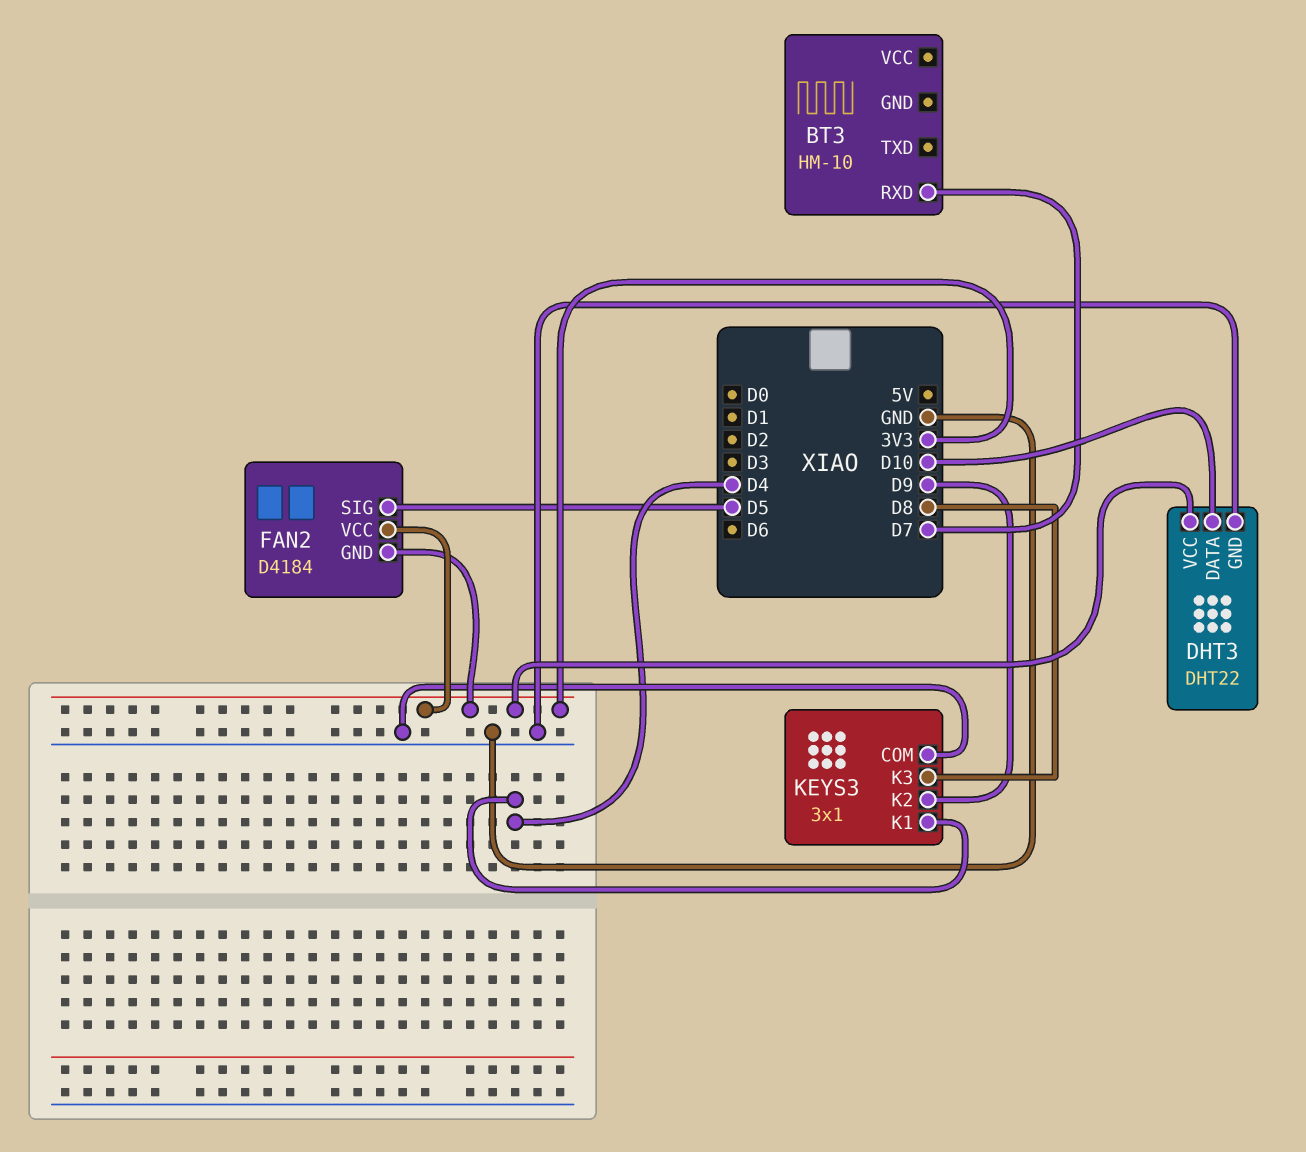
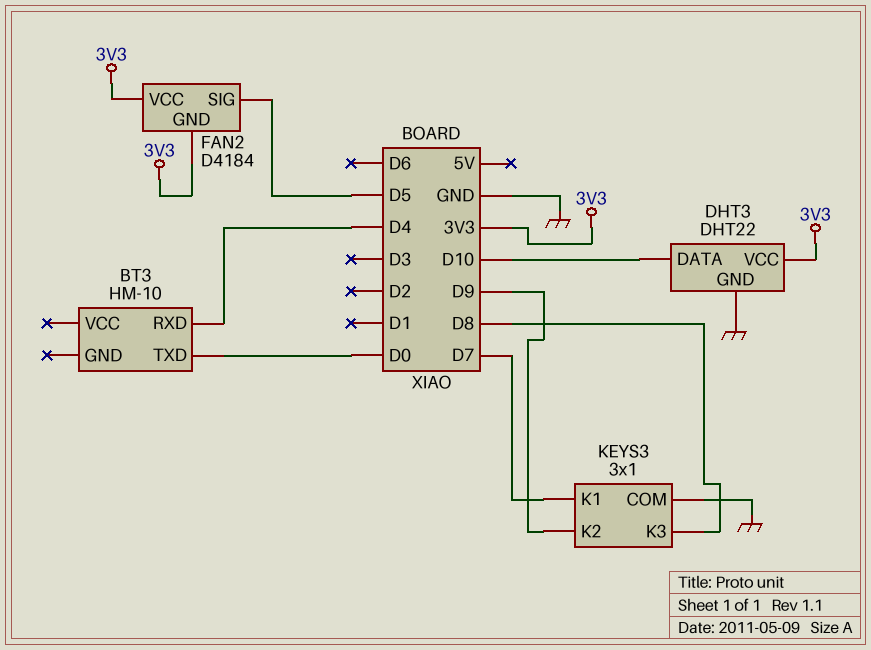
BT3 pin RXD: D7 -> D4
BT3 pin TXD: none -> D0
KEYS3 pin K1: D4 -> D7

